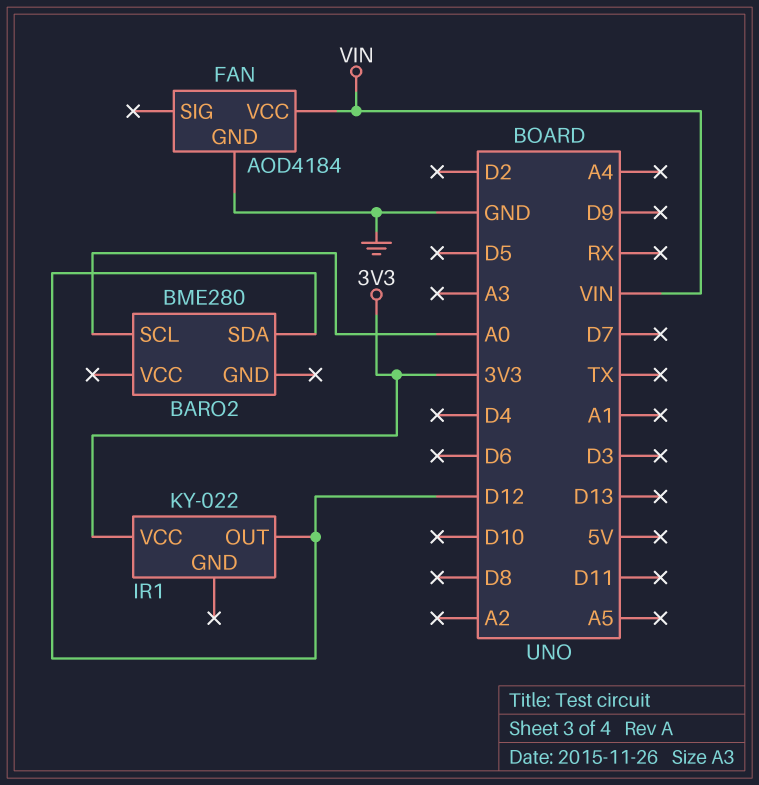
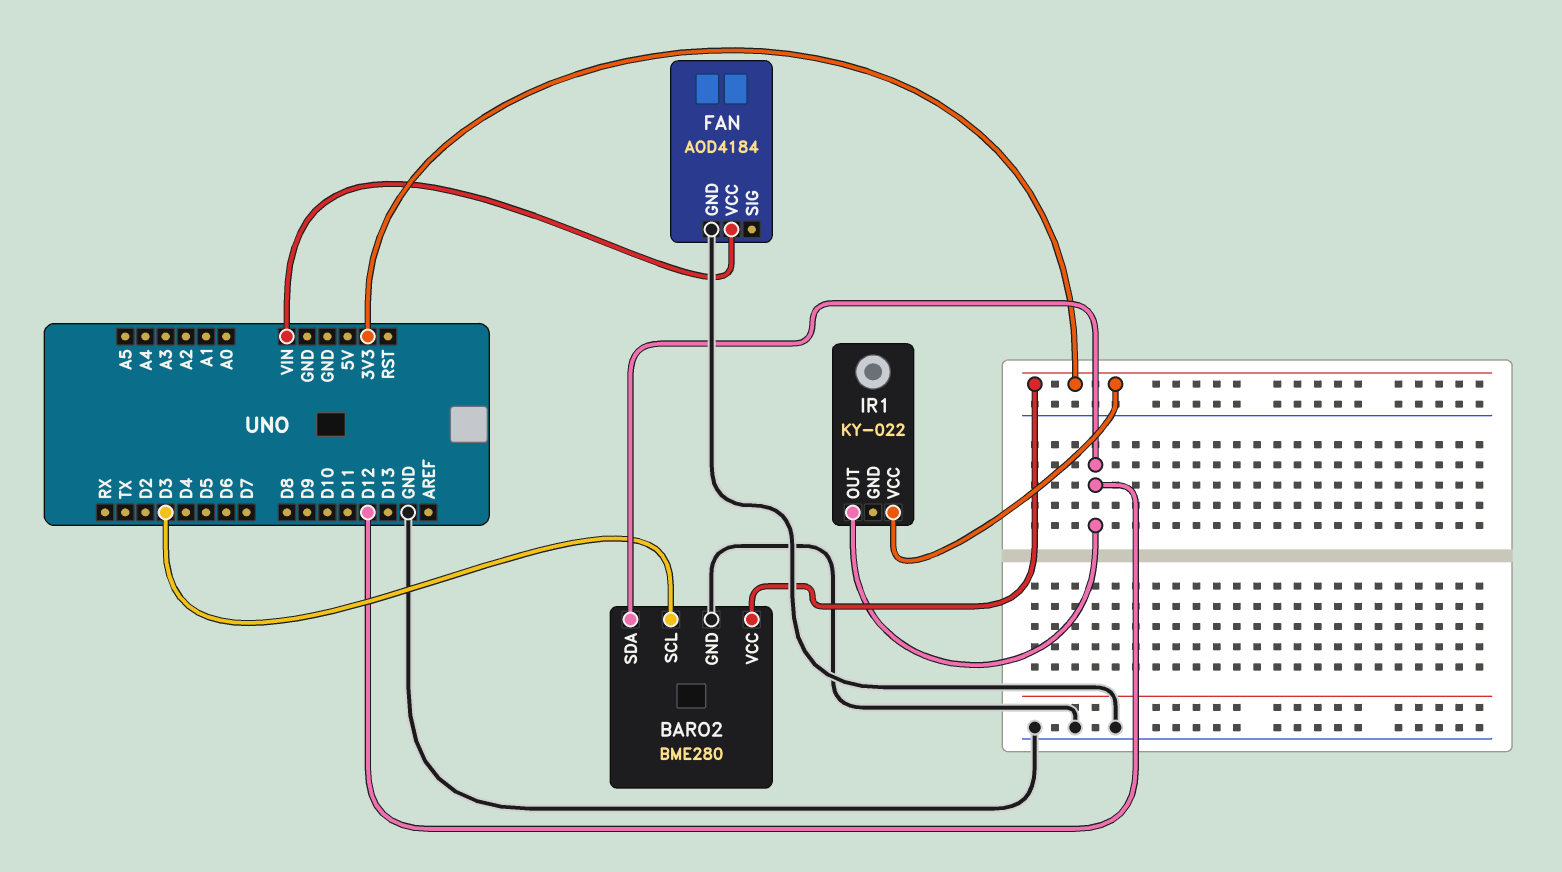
BARO2 pin GND: none -> GND
BARO2 pin SCL: A0 -> D3
BARO2 pin VCC: none -> 3V3

